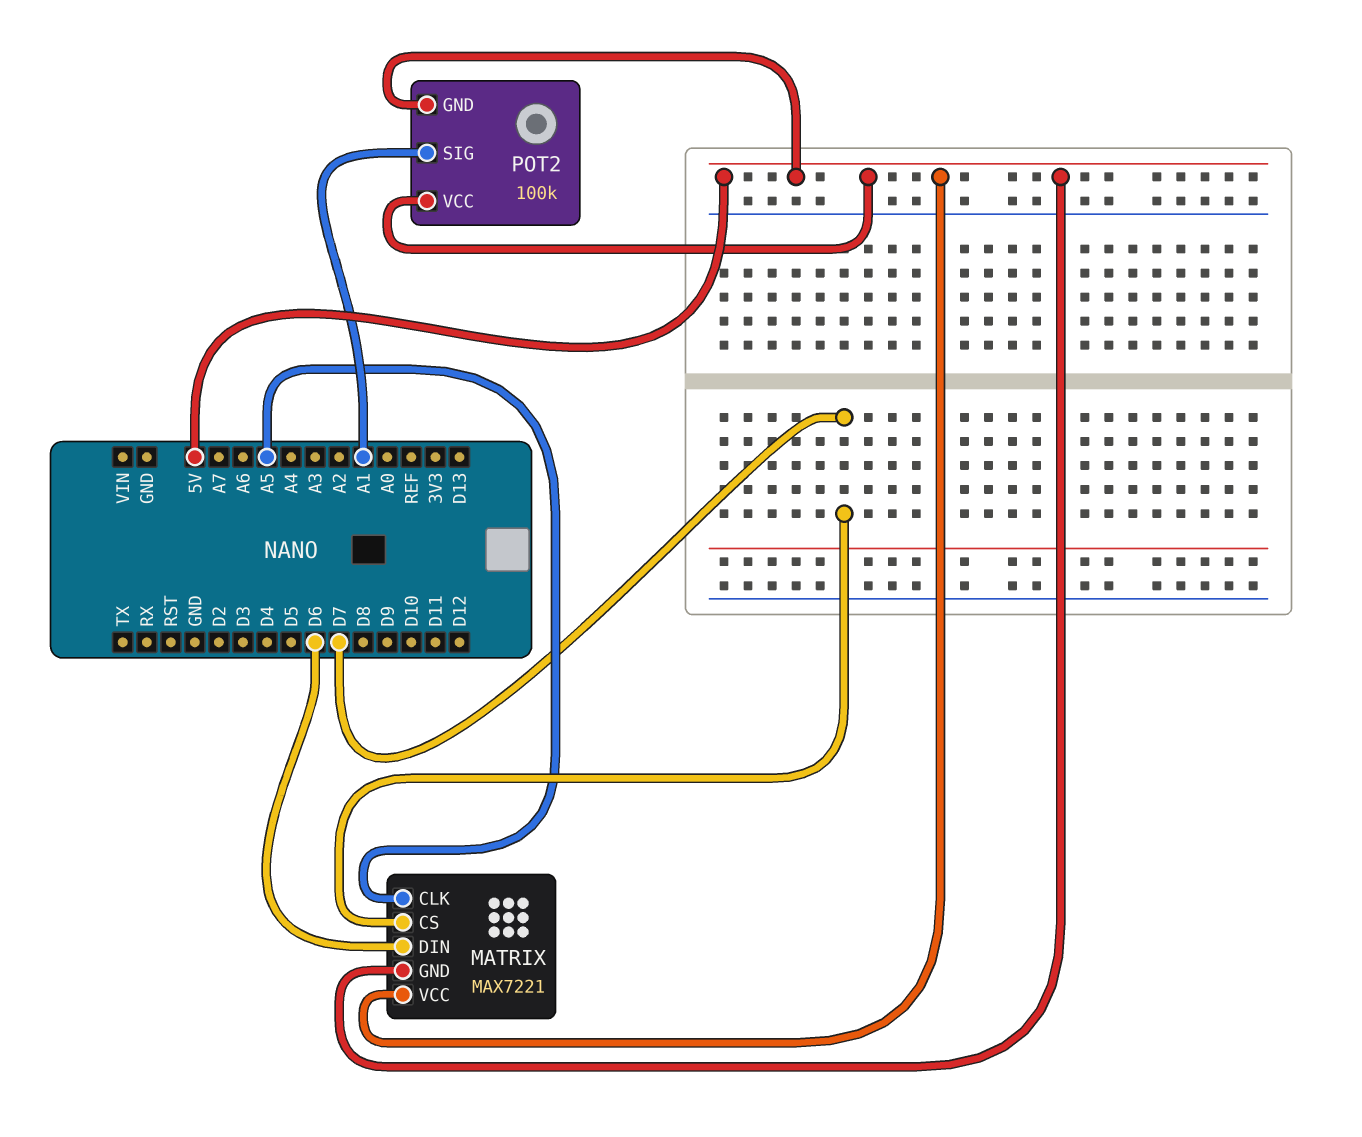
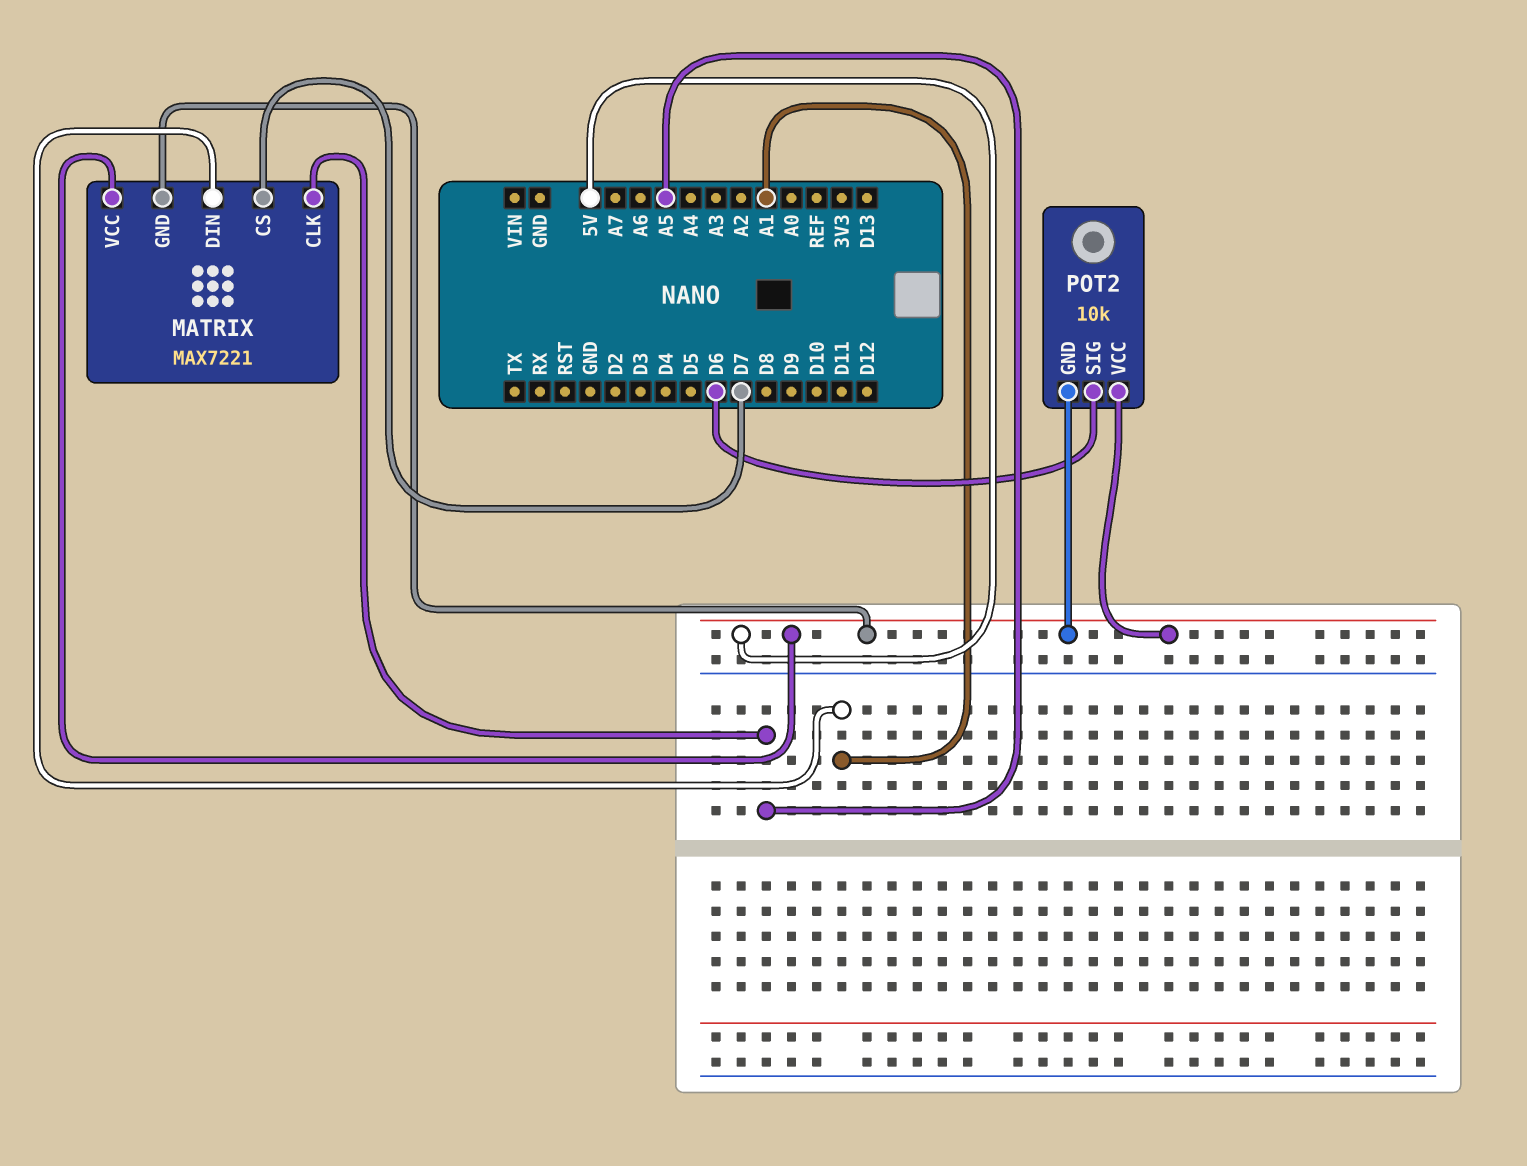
MATRIX pin DIN: D6 -> A1
POT2: 100k -> 10k
POT2 pin SIG: A1 -> D6

